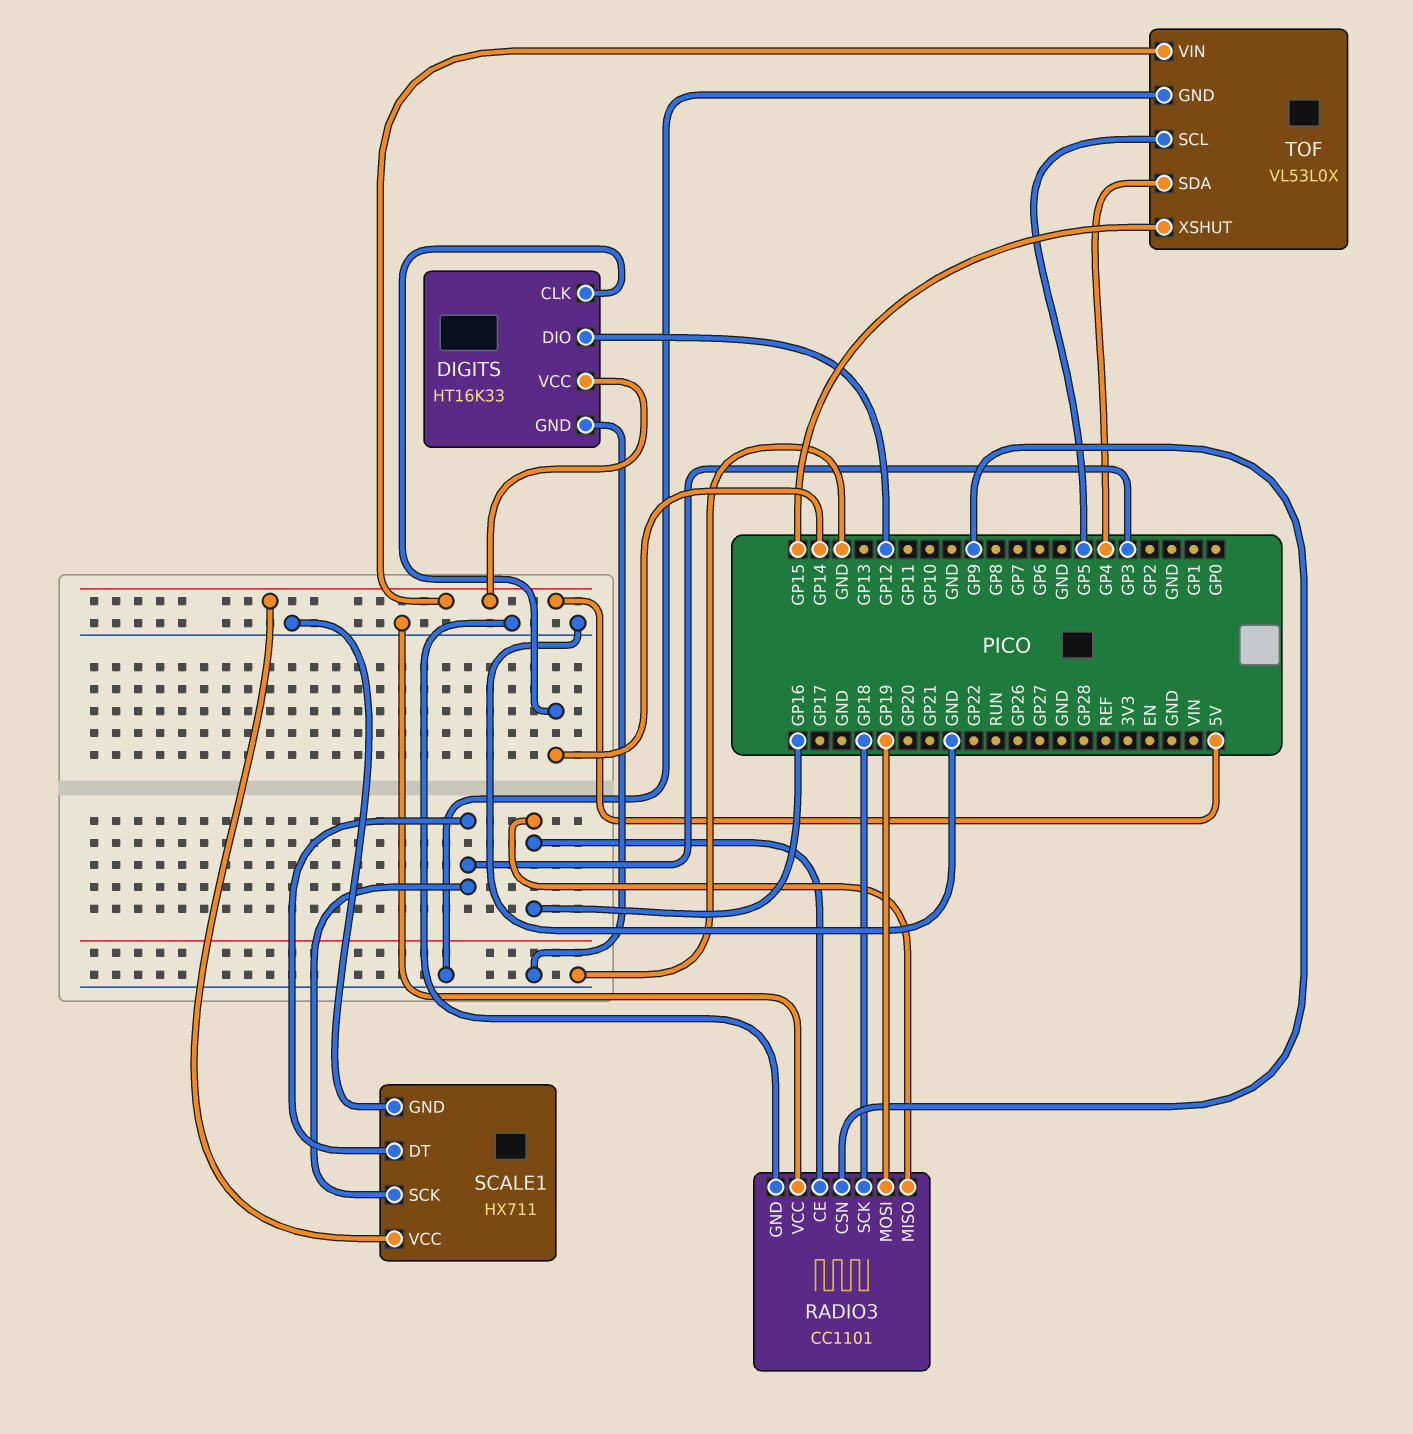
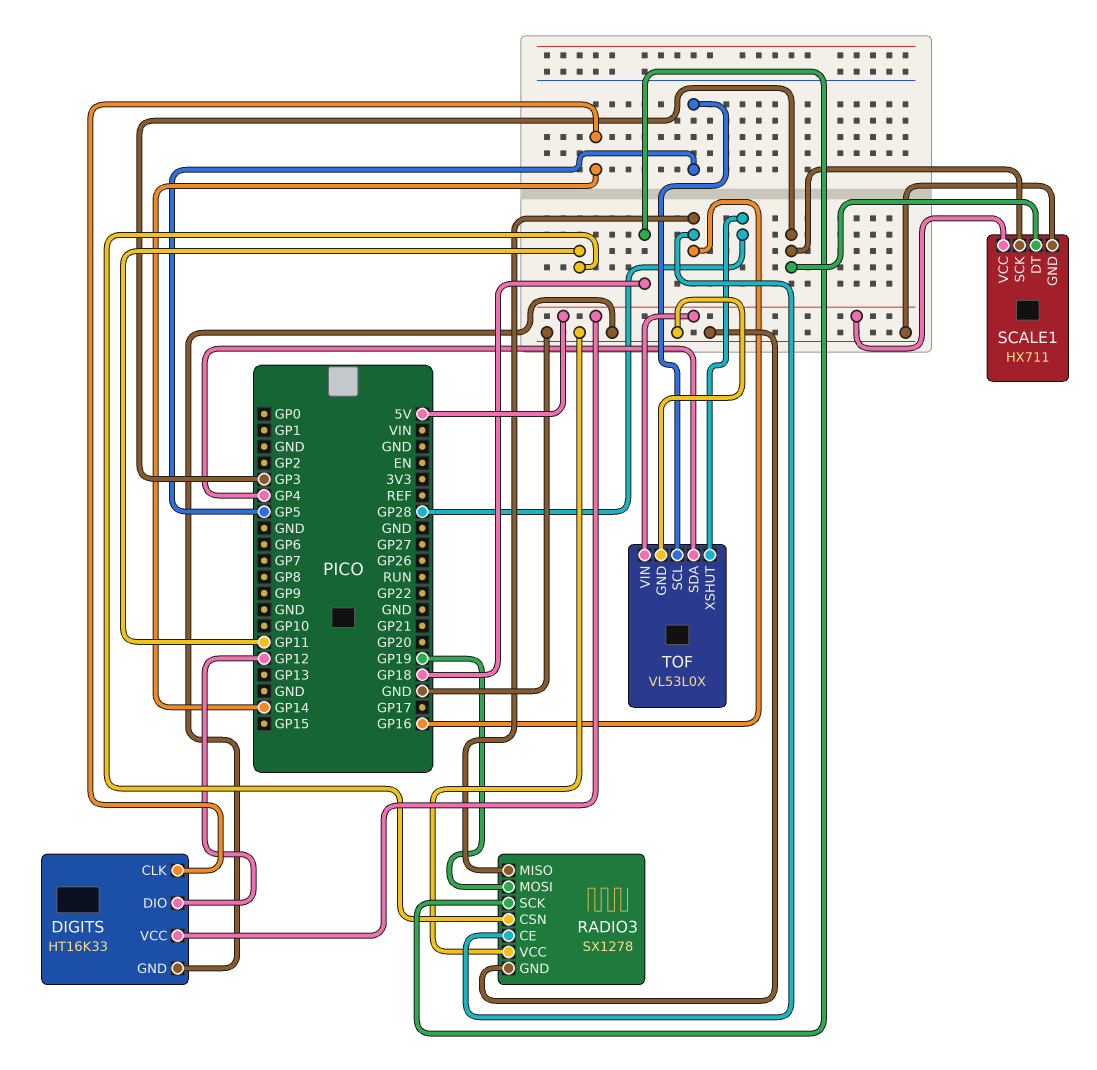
RADIO3: CC1101 -> SX1278
RADIO3 pin CSN: GP9 -> GP11
TOF pin XSHUT: GP15 -> GP28

